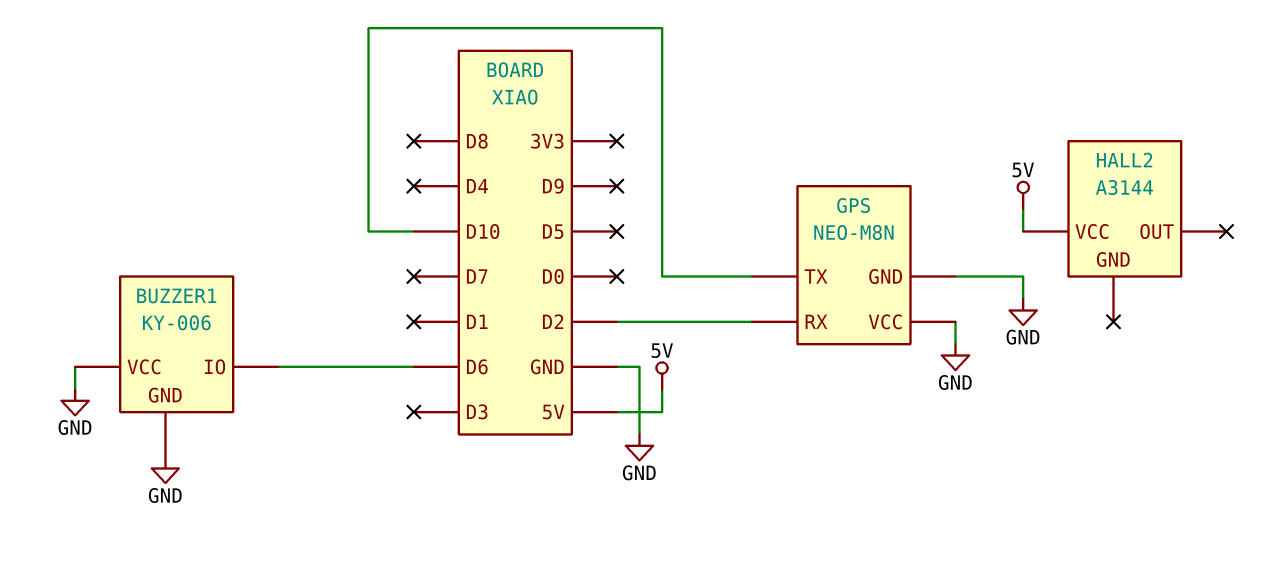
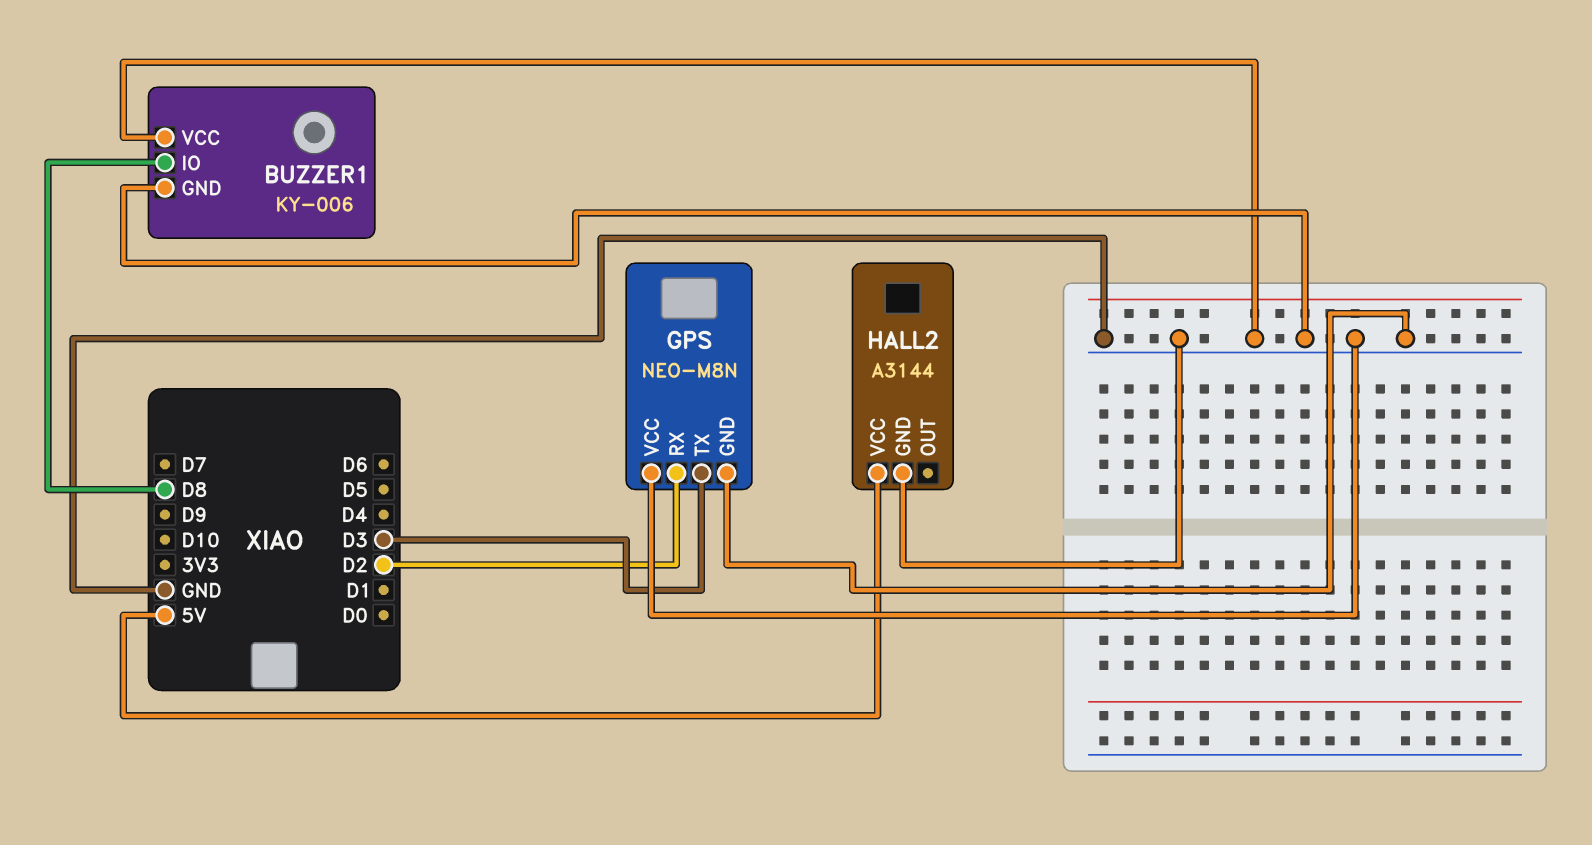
BUZZER1 pin IO: D6 -> D8
GPS pin TX: D10 -> D3
HALL2 pin GND: none -> GND

